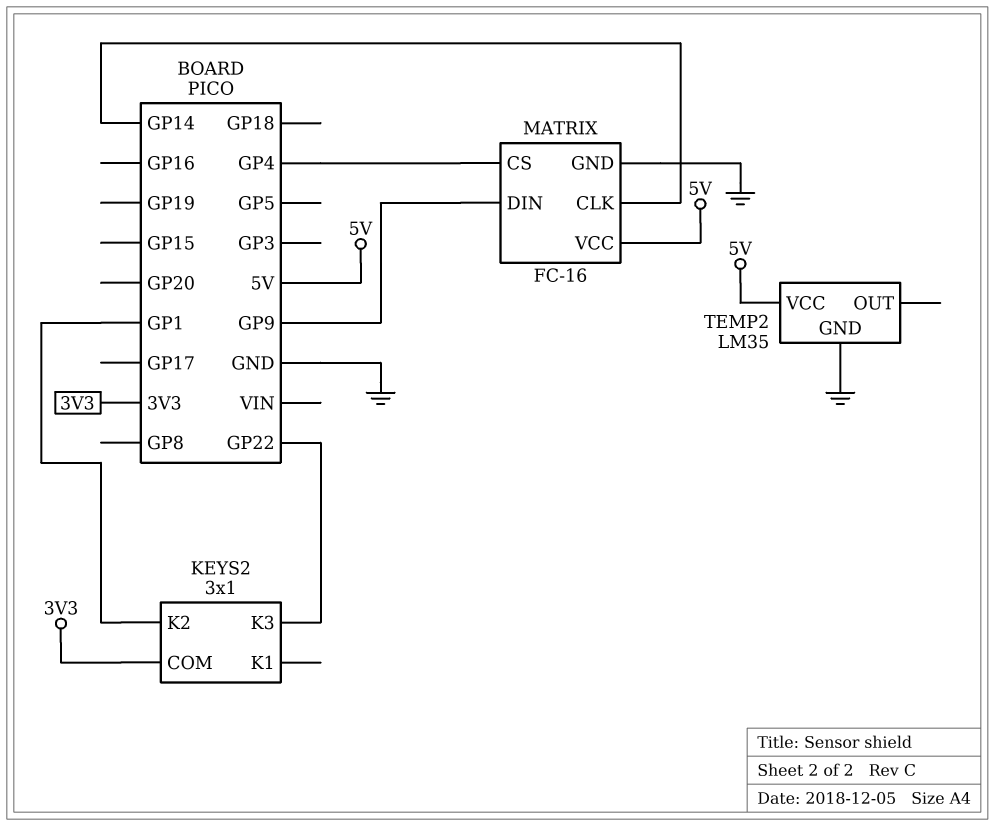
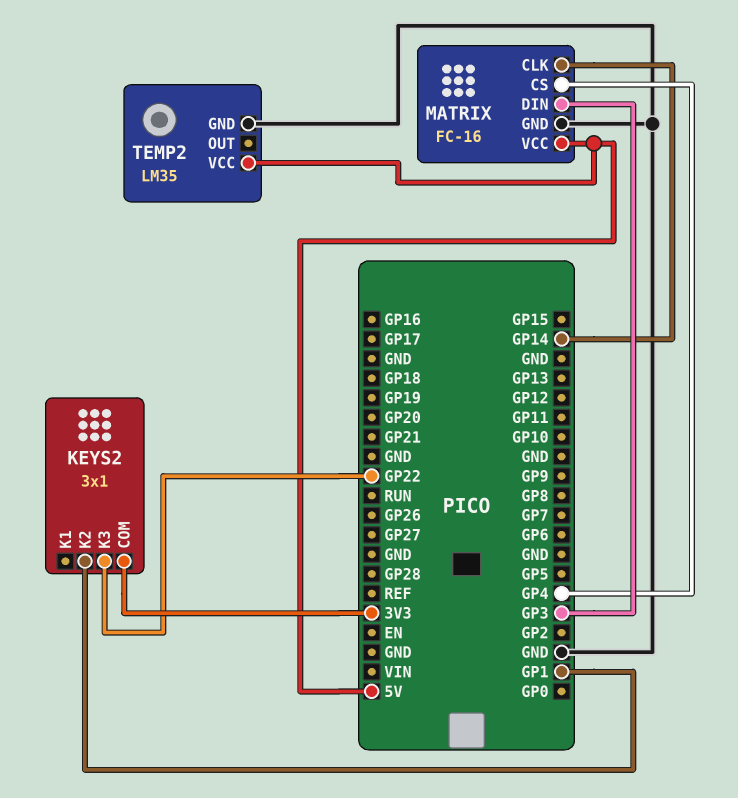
MATRIX pin DIN: GP9 -> GP3

